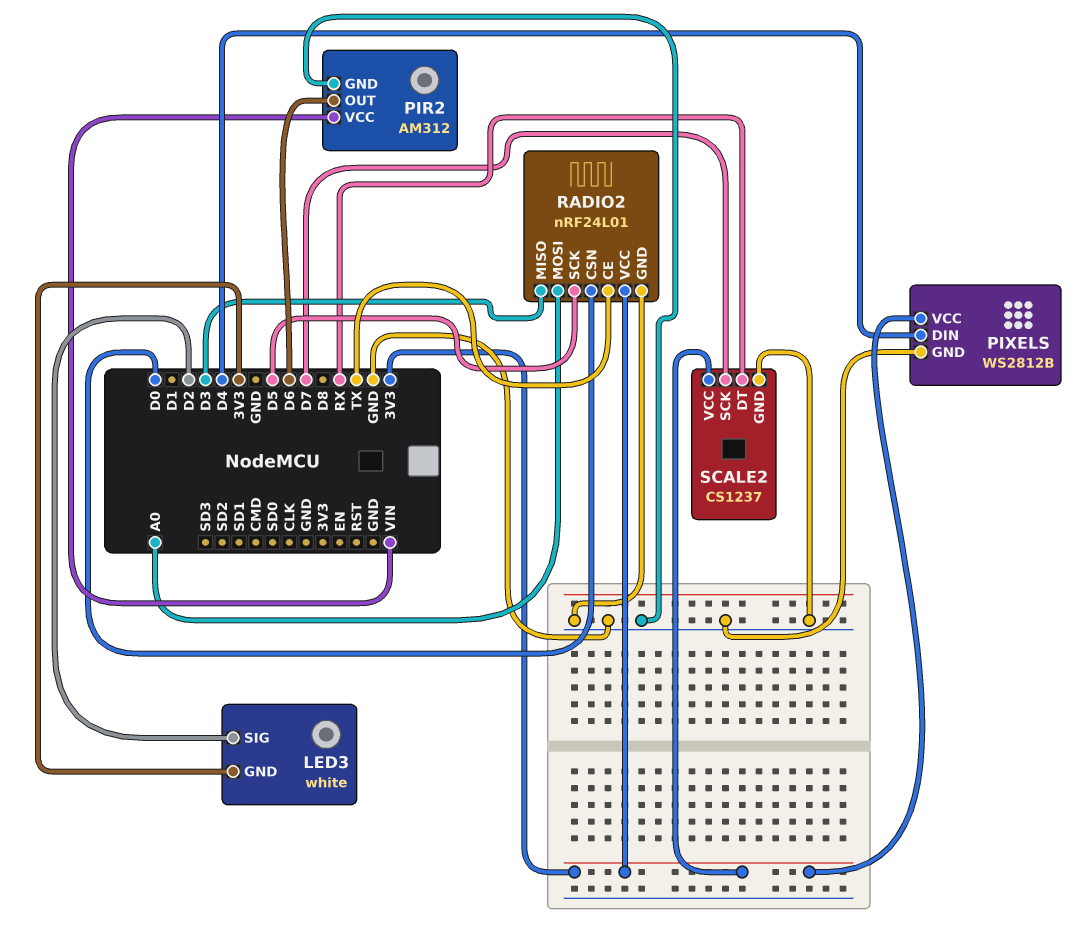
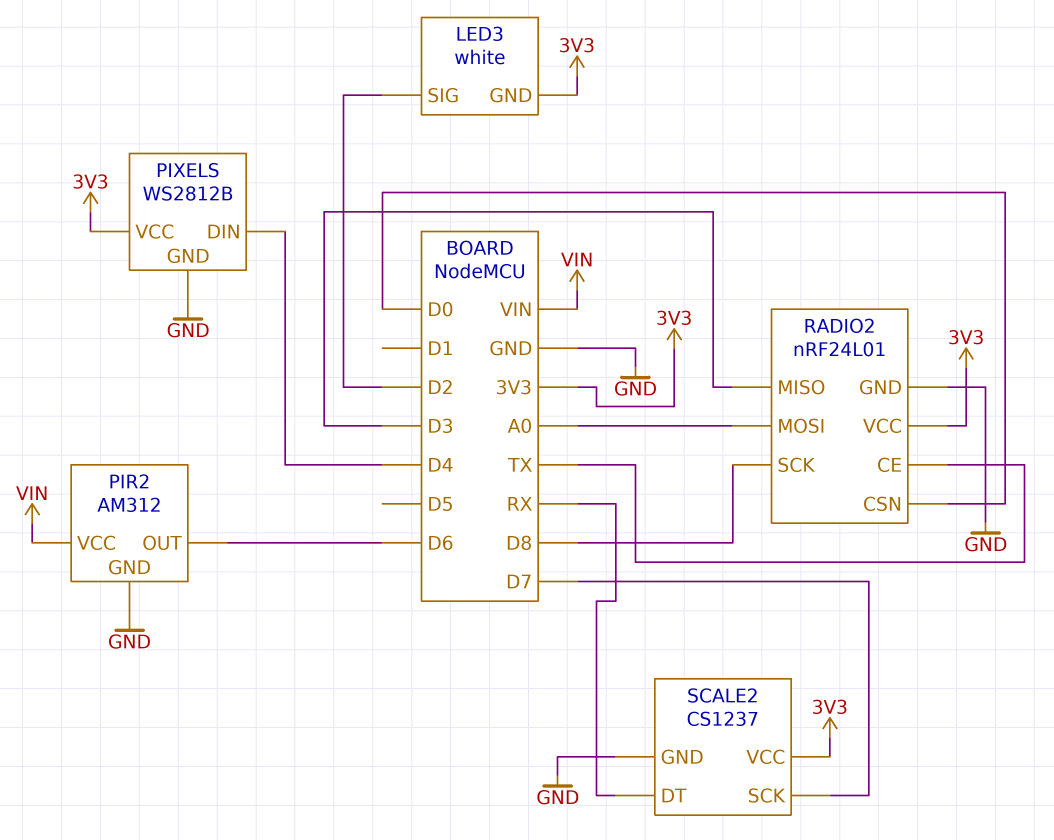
RADIO2 pin SCK: D5 -> D8

